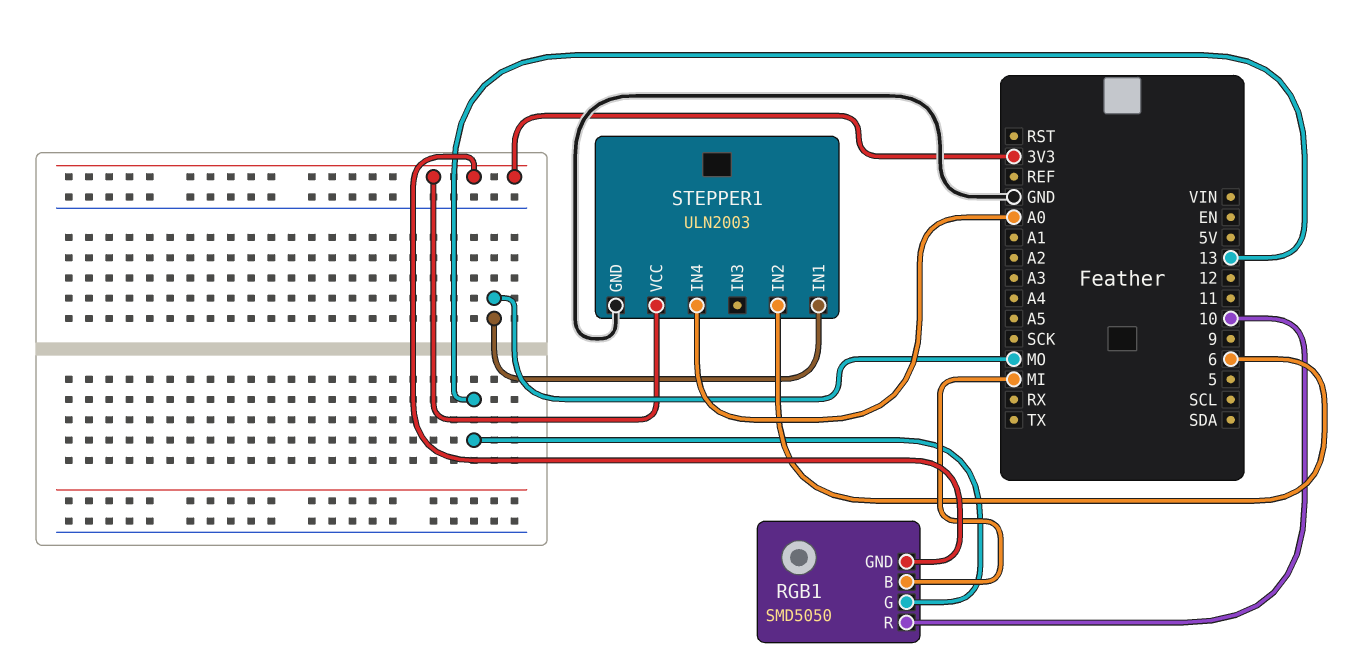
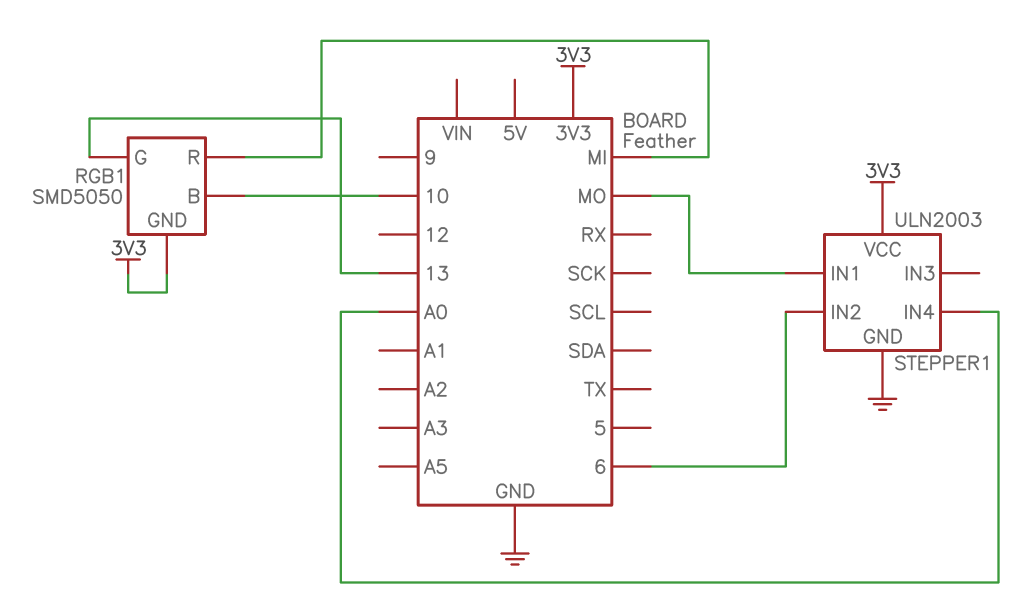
RGB1 pin B: MI -> 10
RGB1 pin R: 10 -> MI

